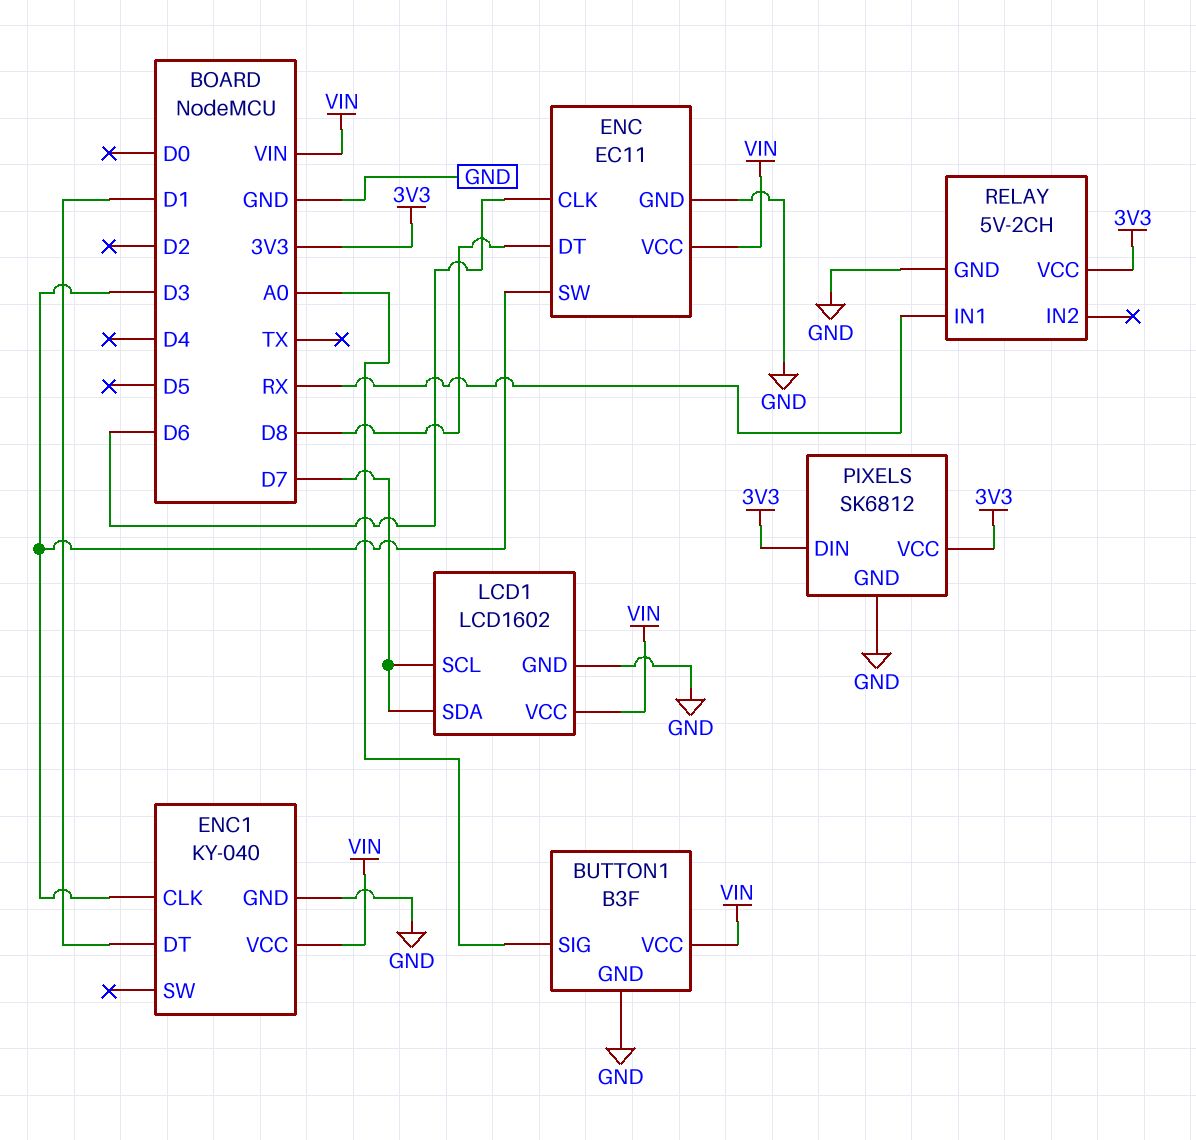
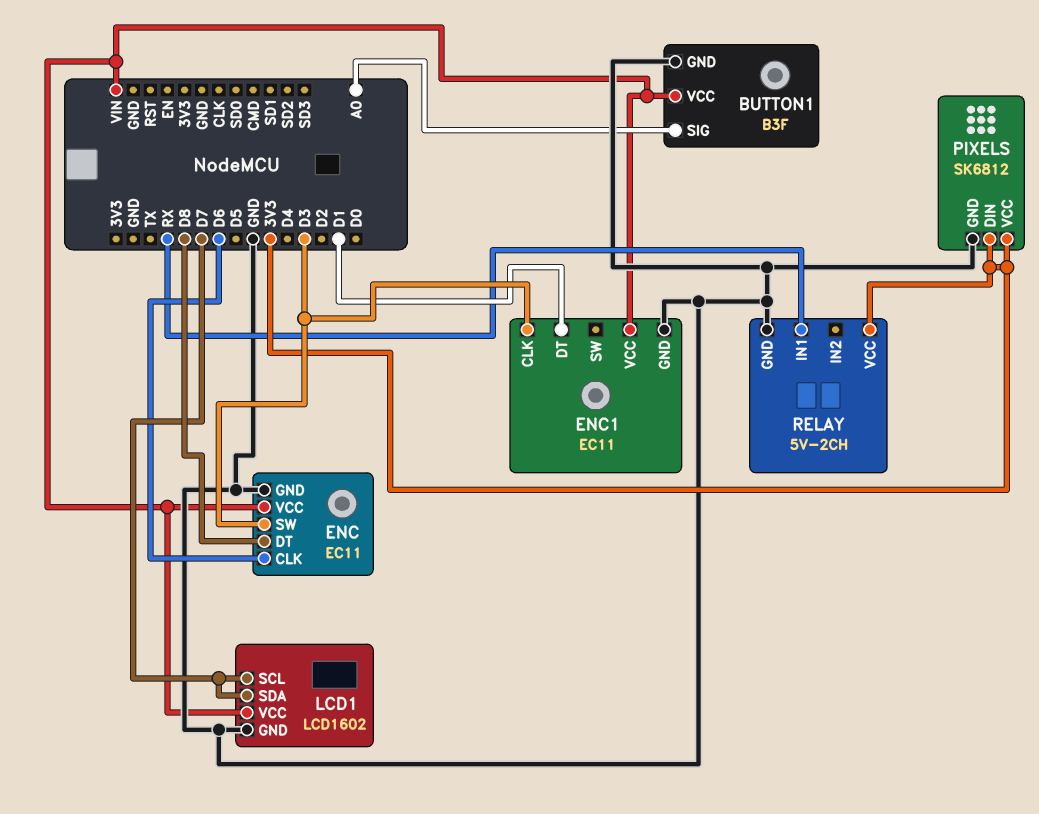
ENC1: KY-040 -> EC11

